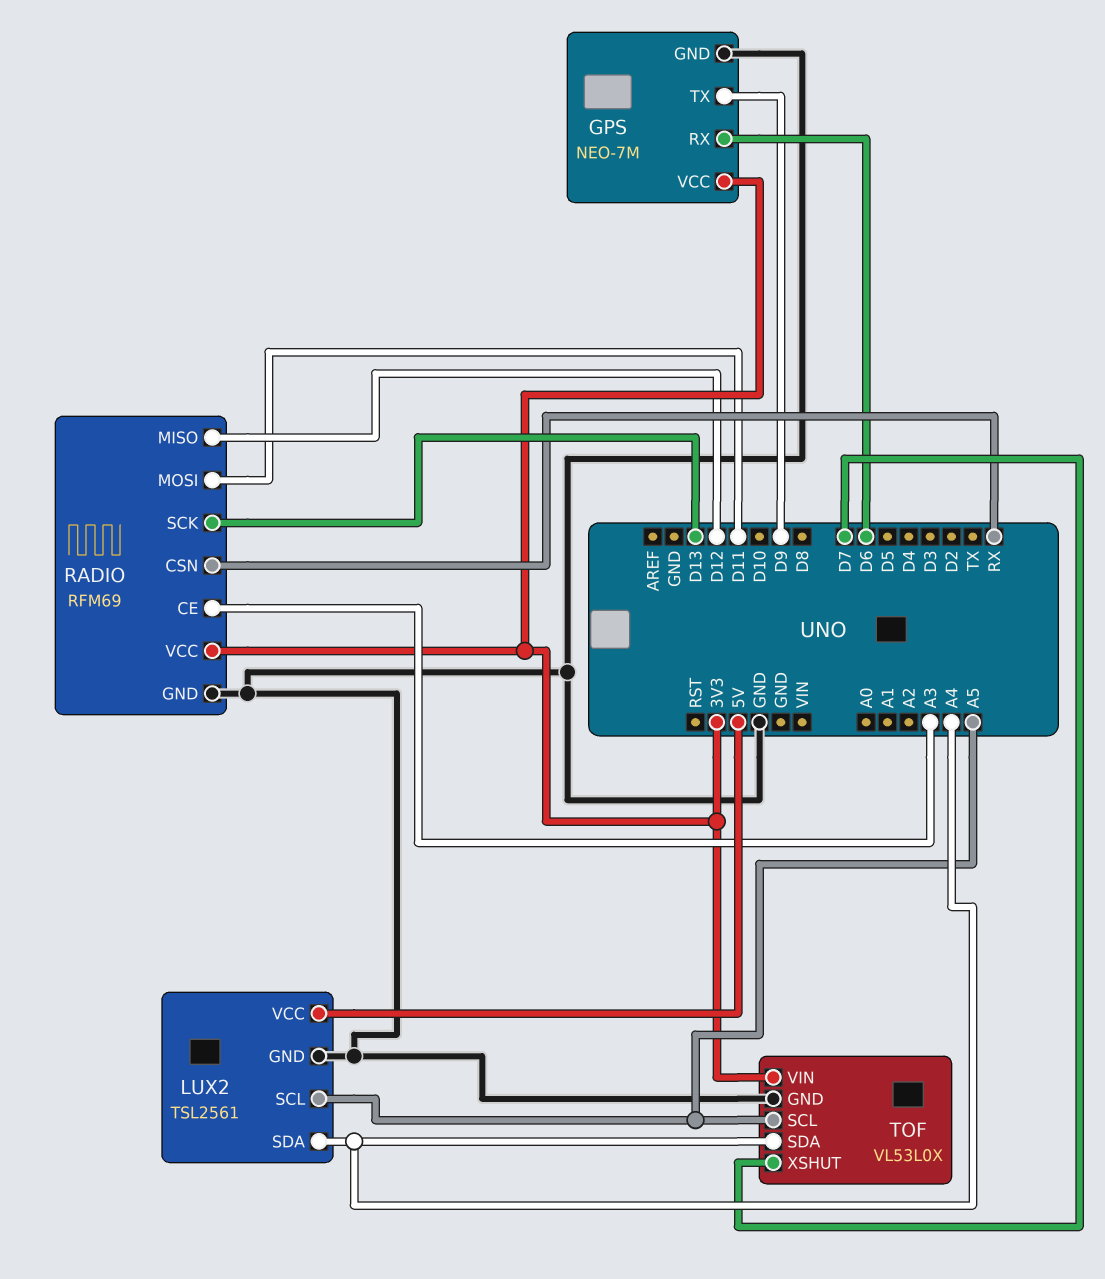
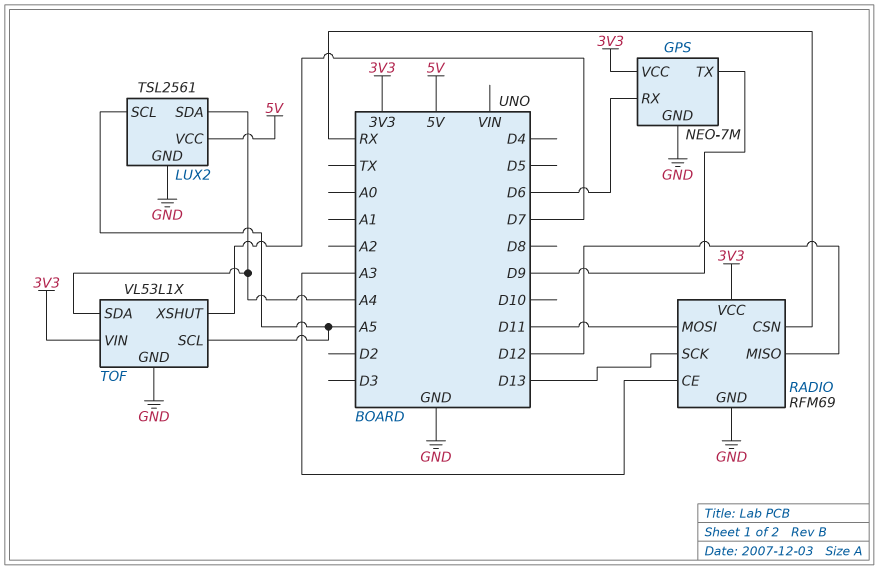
TOF: VL53L0X -> VL53L1X

